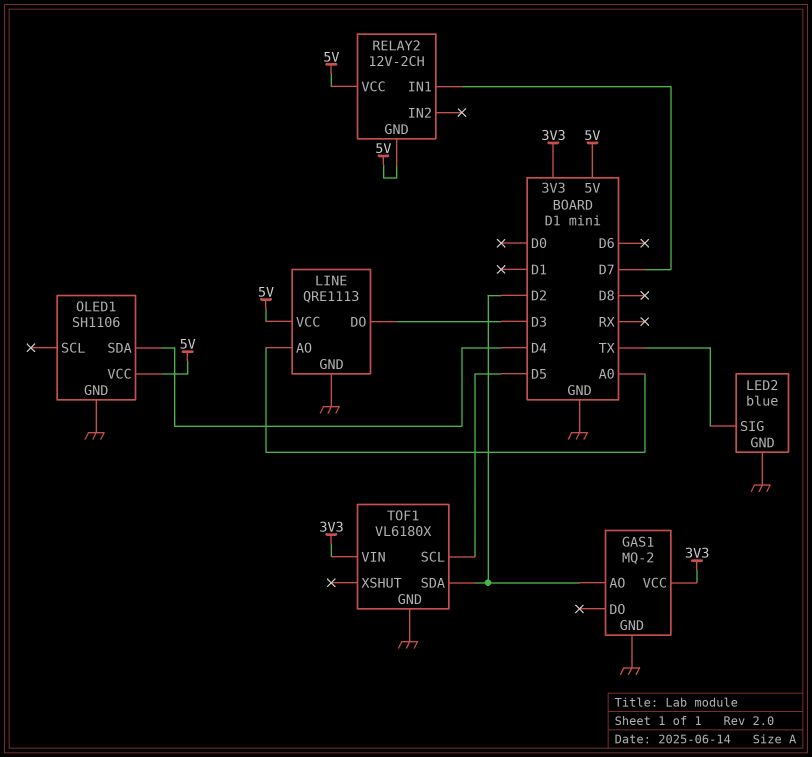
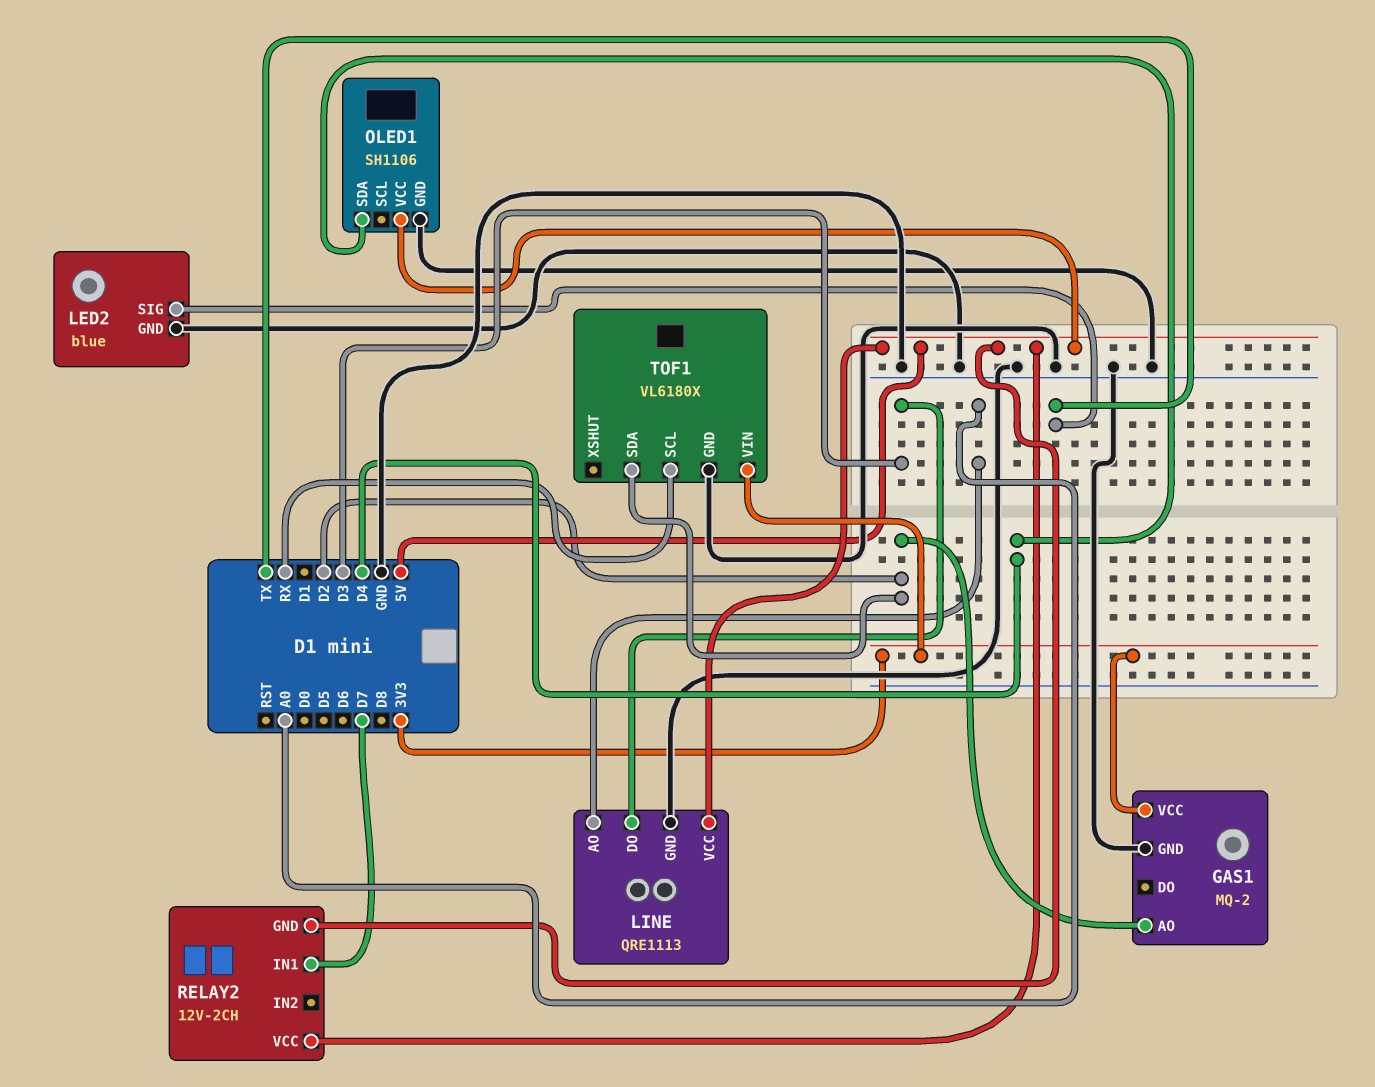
TOF1 pin SCL: D5 -> RX

